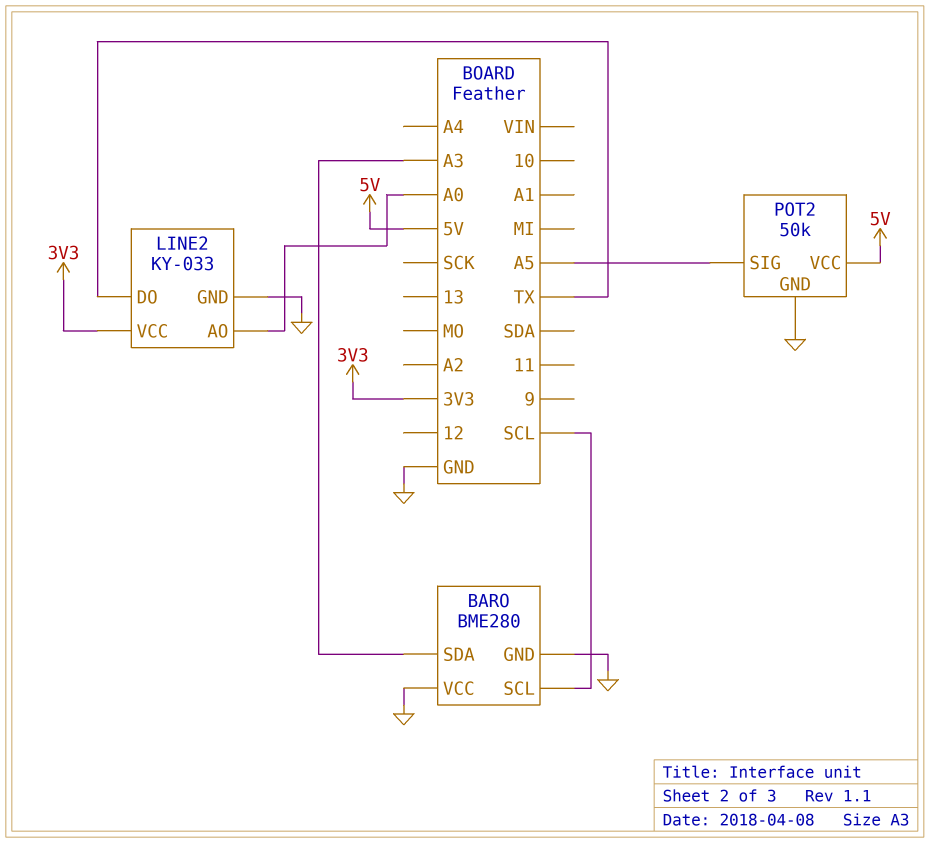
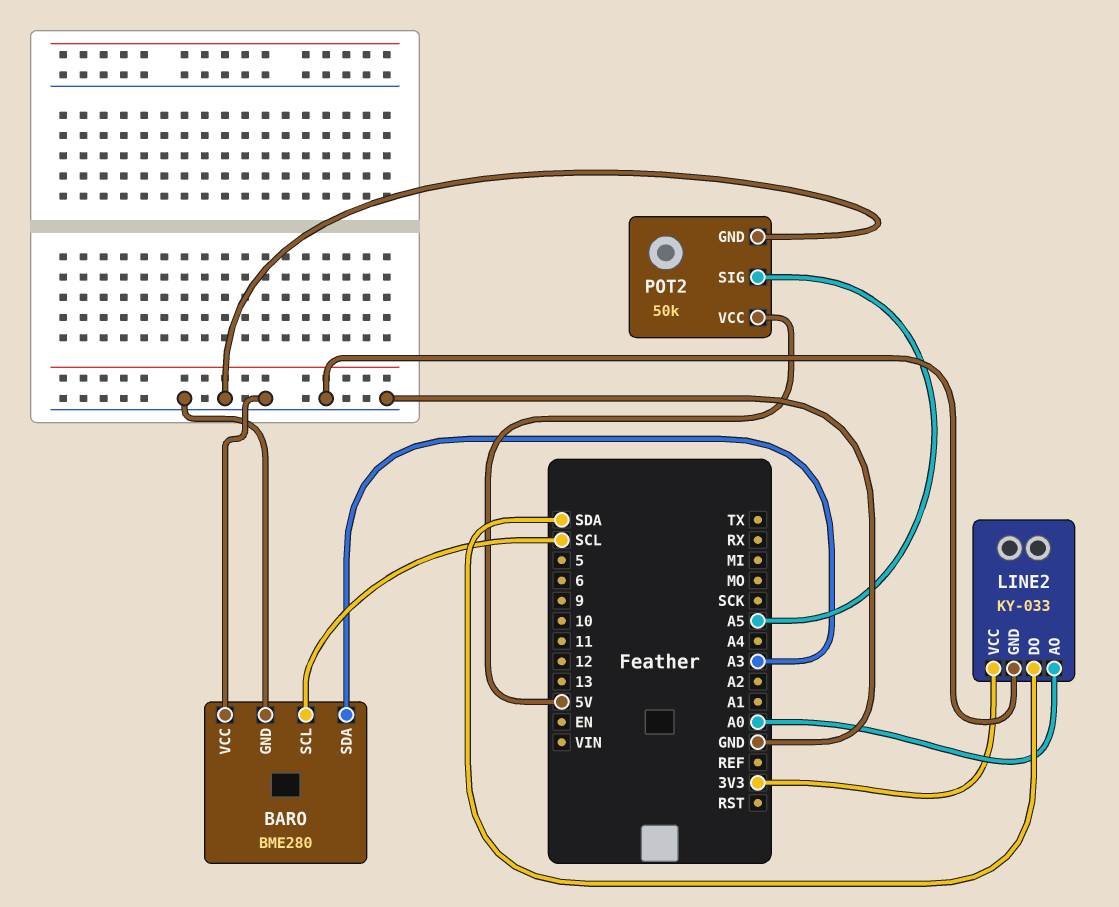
LINE2 pin DO: TX -> SDA

